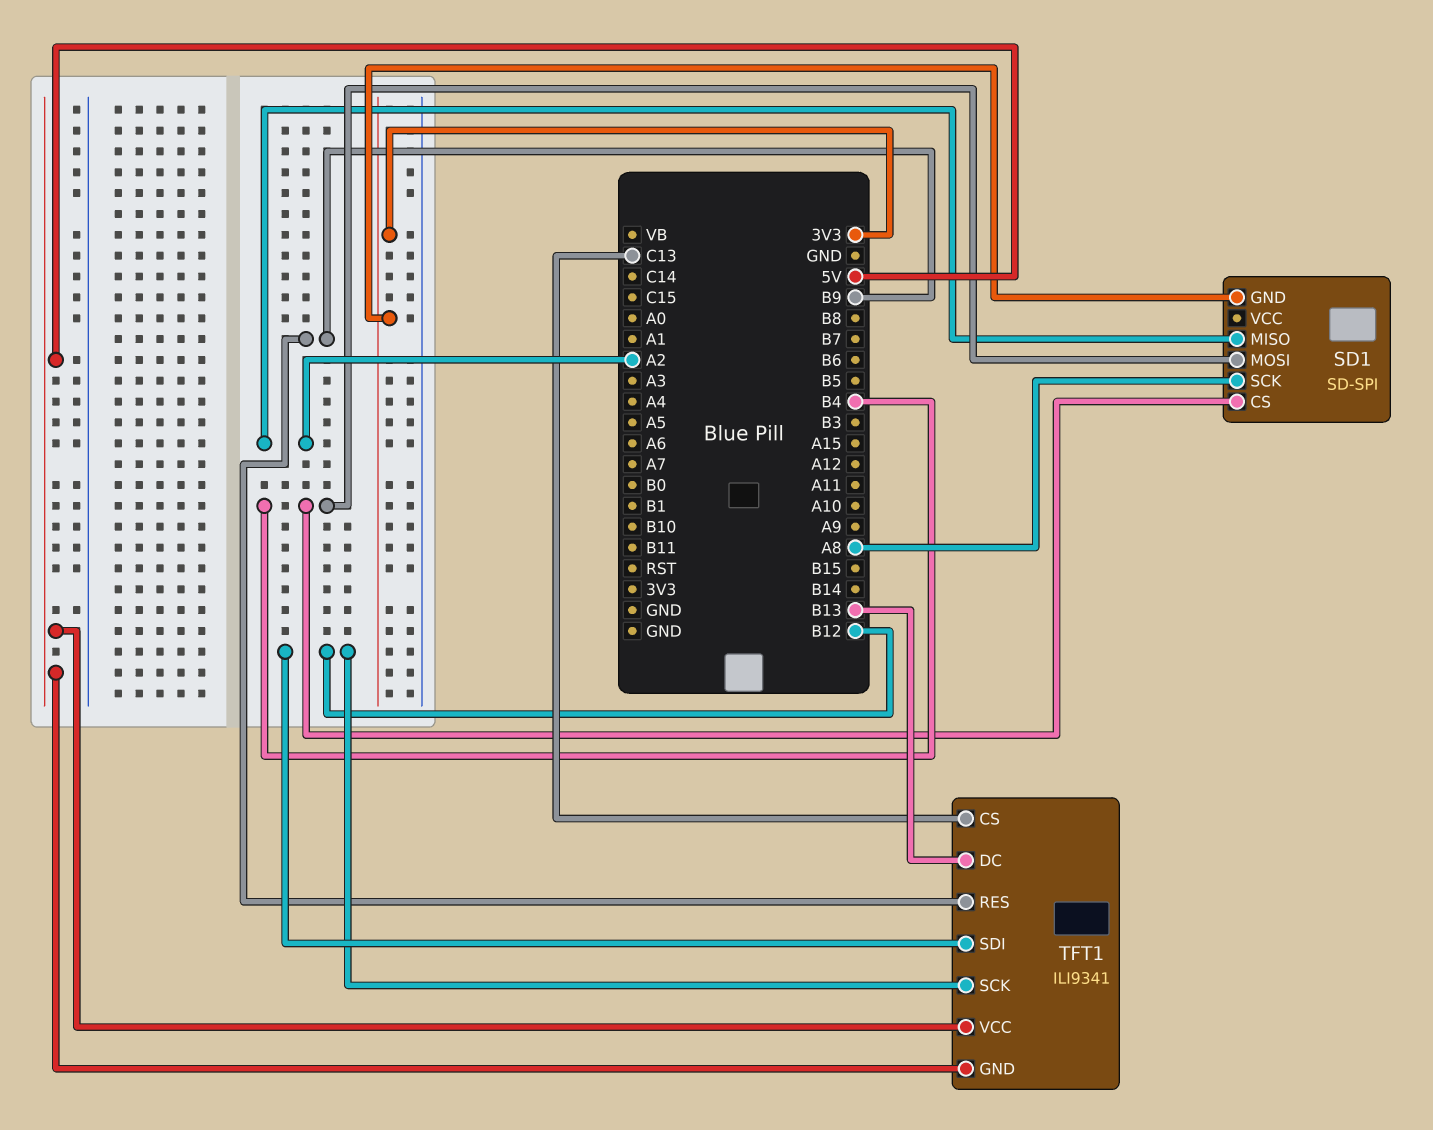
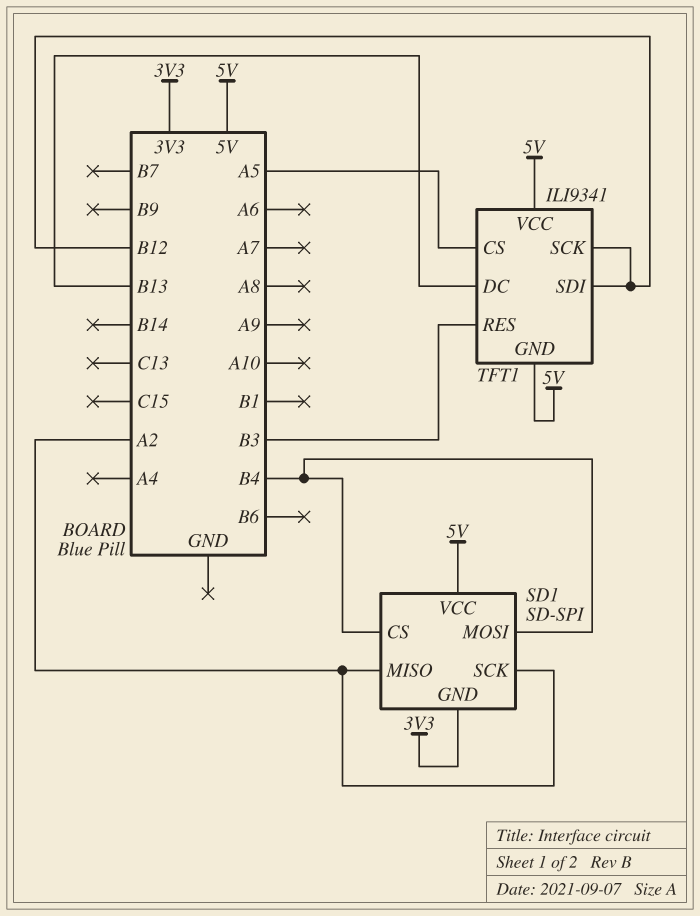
SD1 pin SCK: A8 -> A2
SD1 pin VCC: none -> 5V
TFT1 pin CS: C13 -> A5
TFT1 pin RES: B9 -> B3

